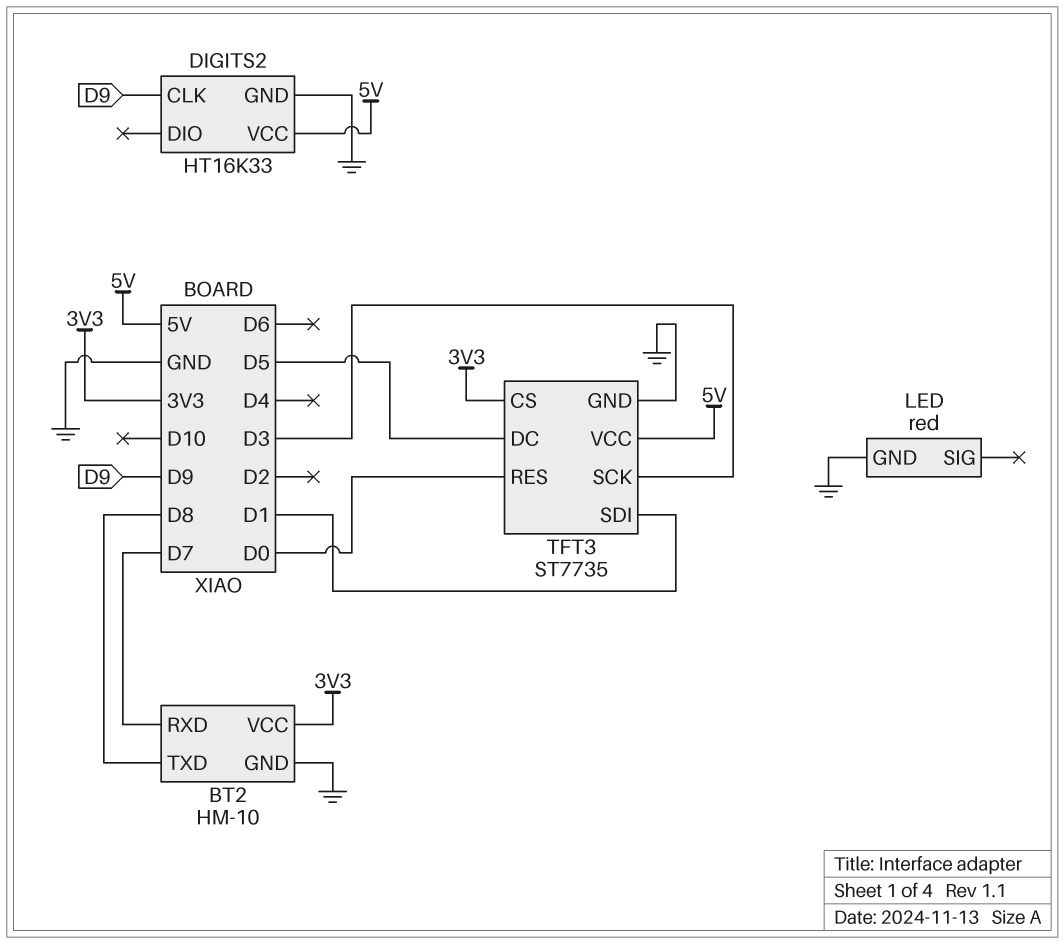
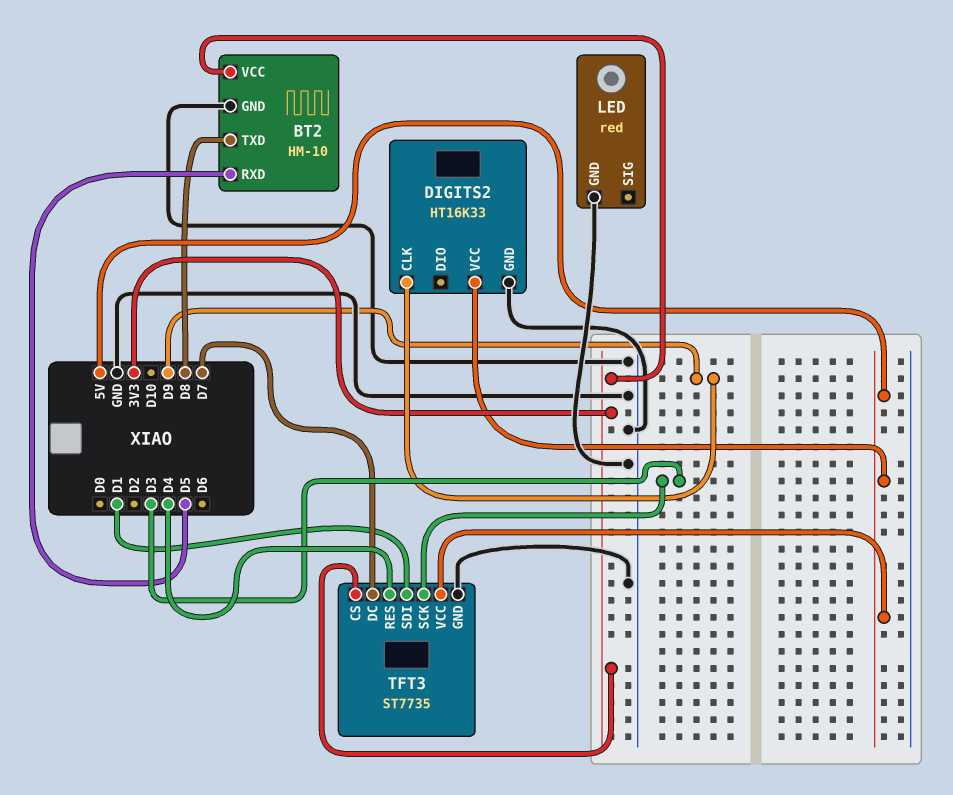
BT2 pin RXD: D7 -> D5
TFT3 pin DC: D5 -> D7
TFT3 pin RES: D0 -> D4

